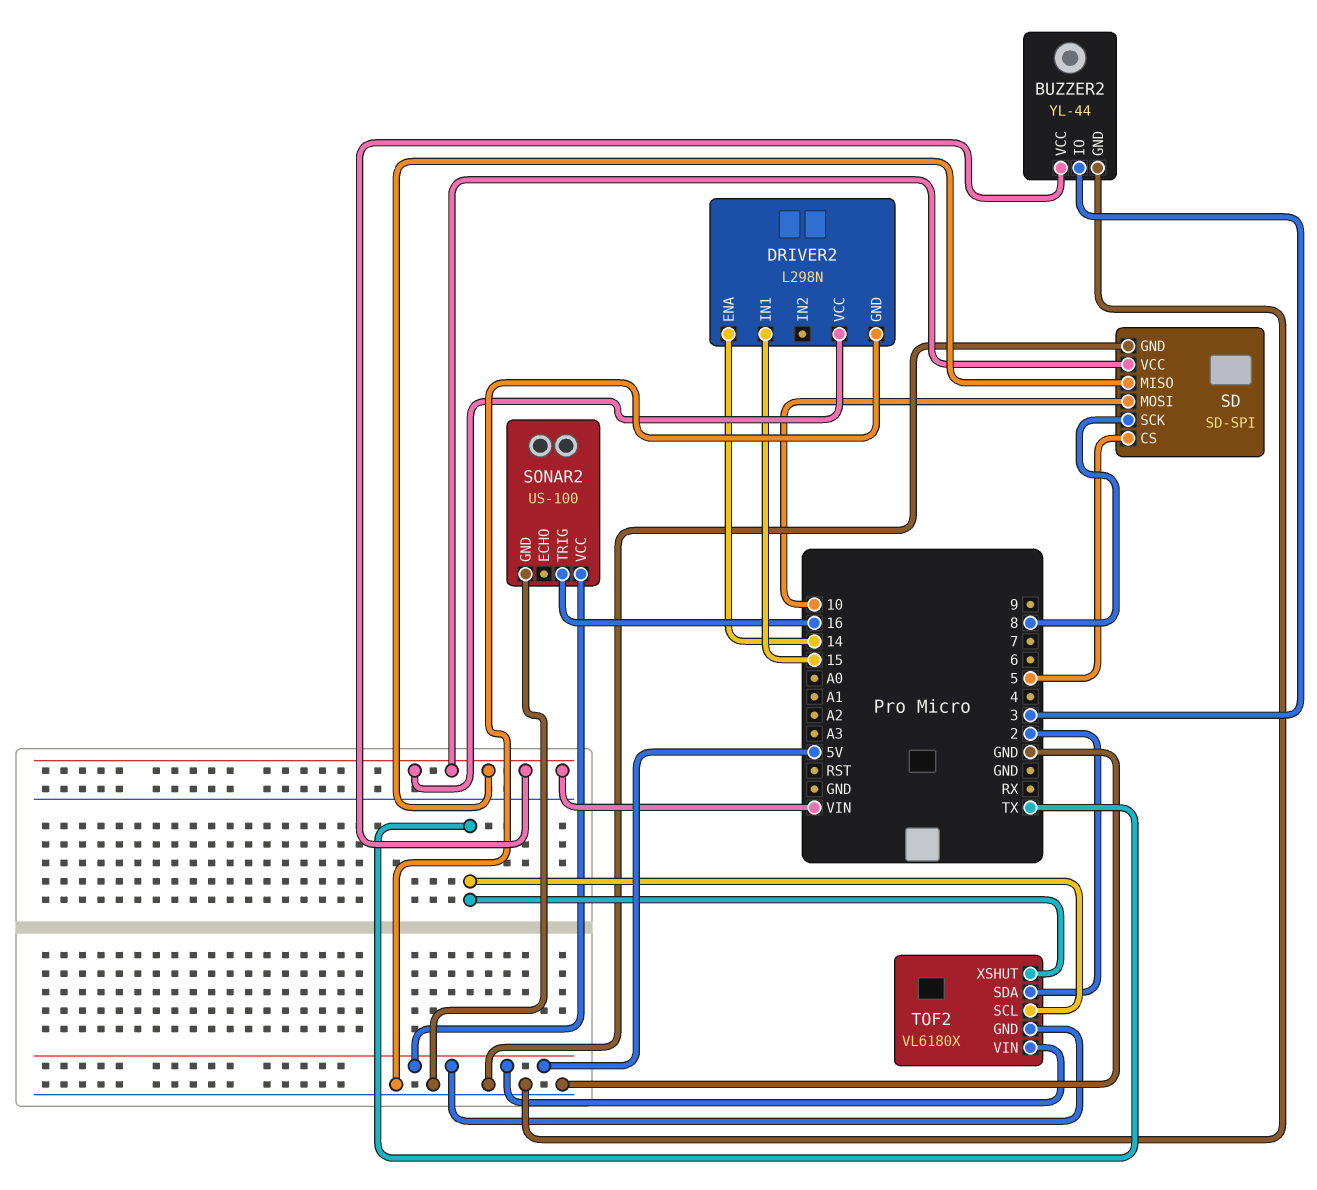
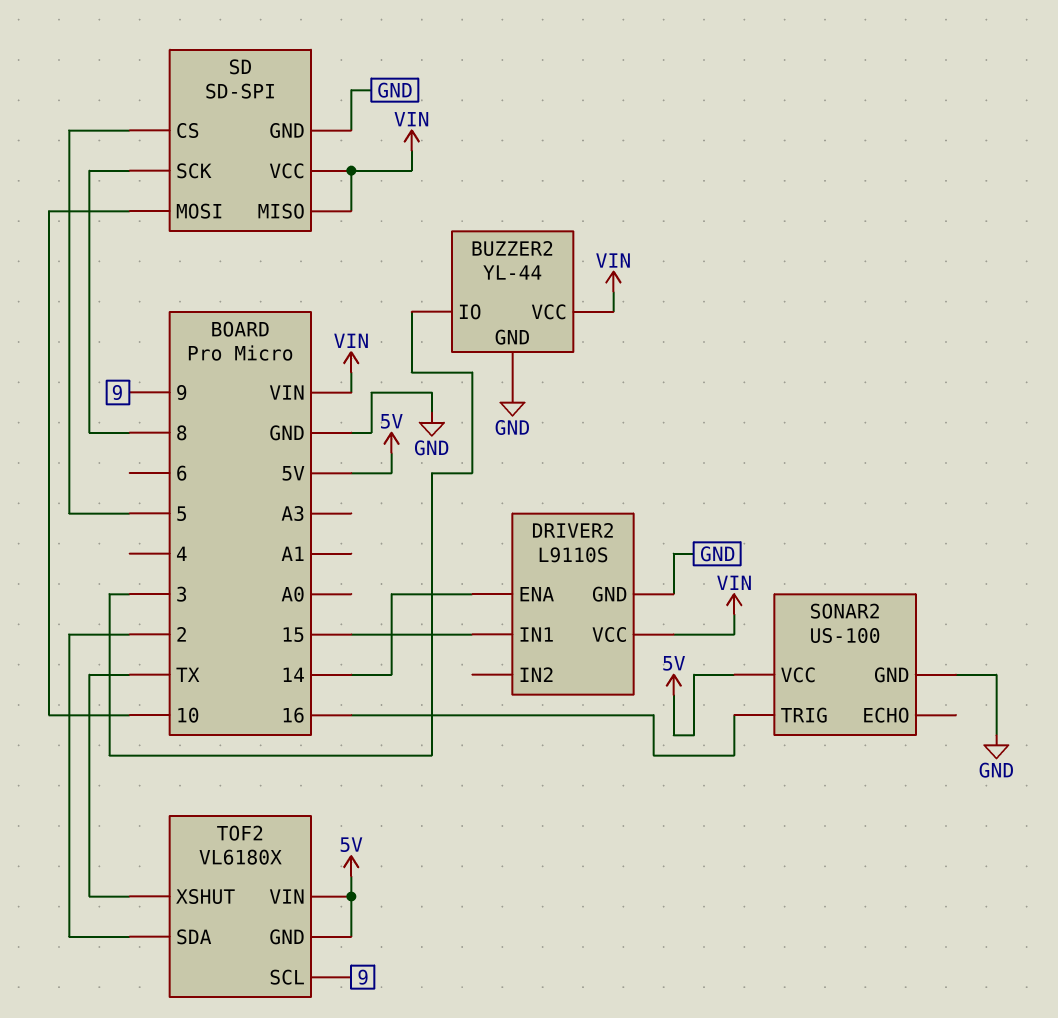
DRIVER2: L298N -> L9110S
TOF2 pin SCL: TX -> 9

